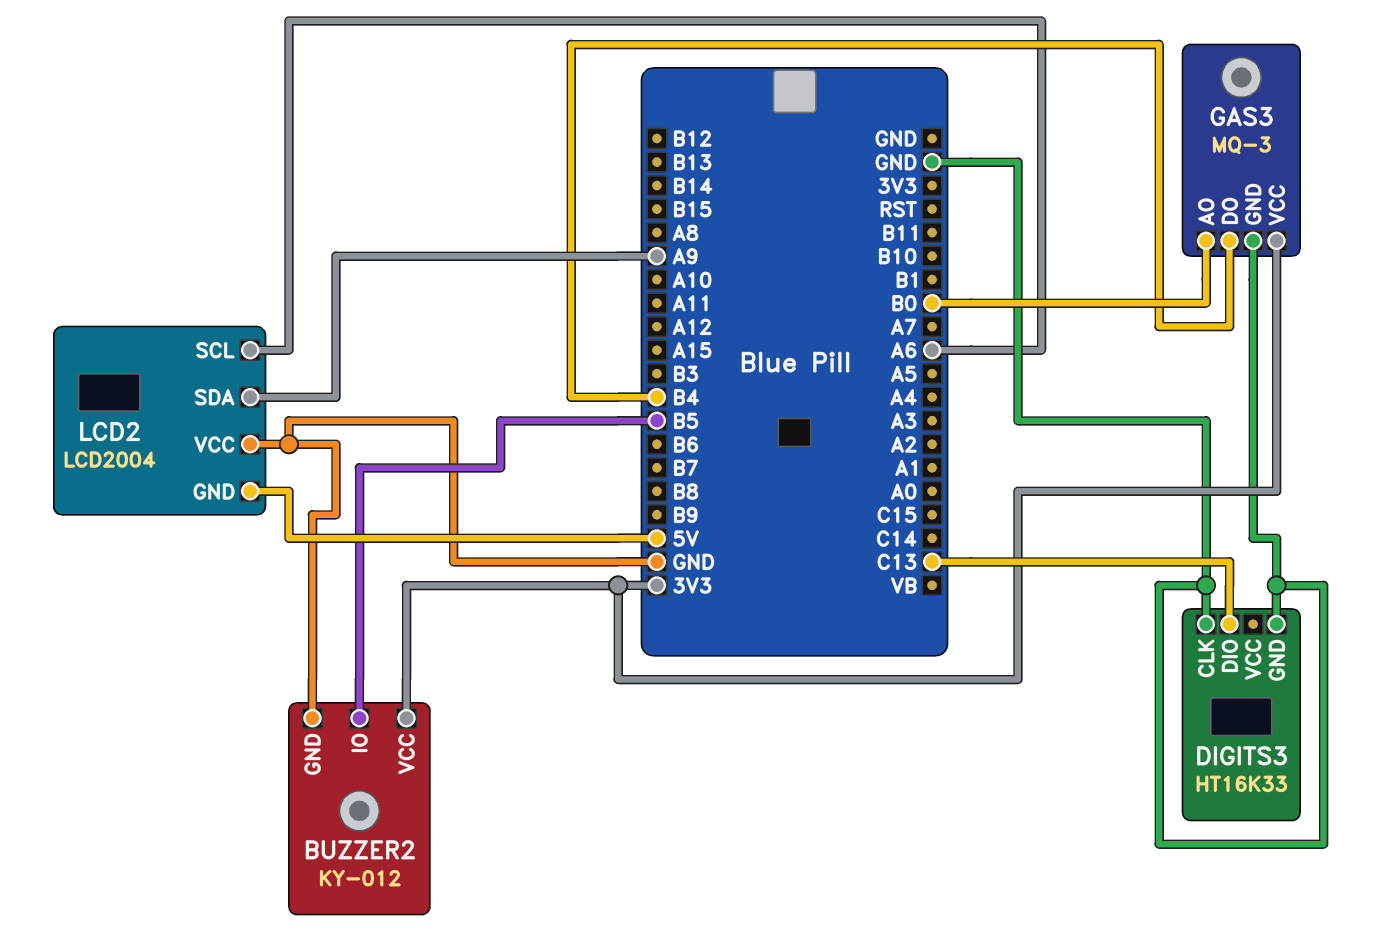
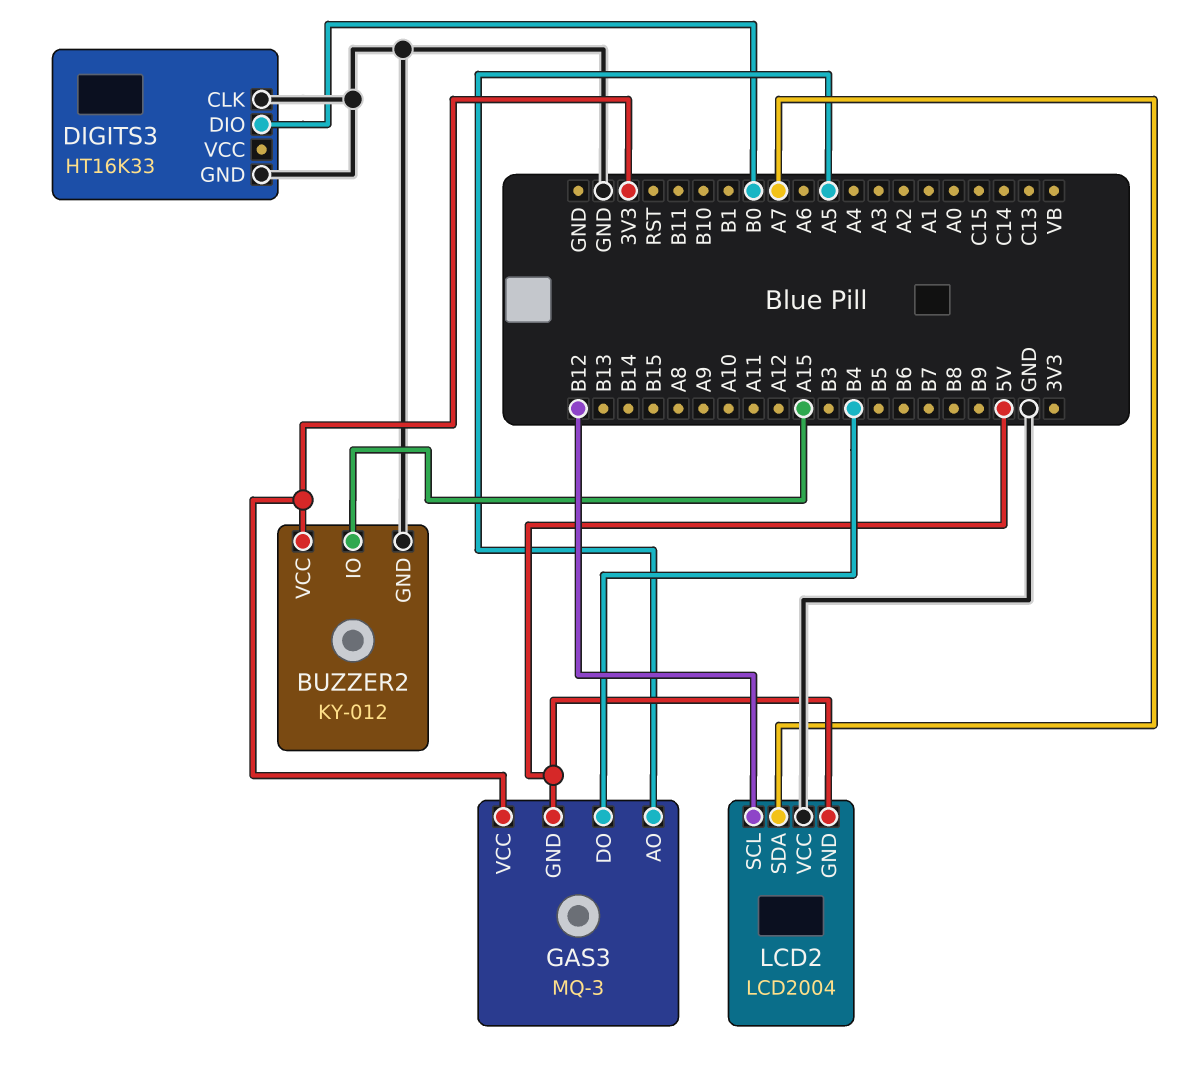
BUZZER2 pin IO: B5 -> A15
DIGITS3 pin DIO: C13 -> B0
GAS3 pin AO: B0 -> A5
GAS3 pin GND: GND -> 5V
LCD2 pin SCL: A6 -> B12
LCD2 pin SDA: A9 -> A7

